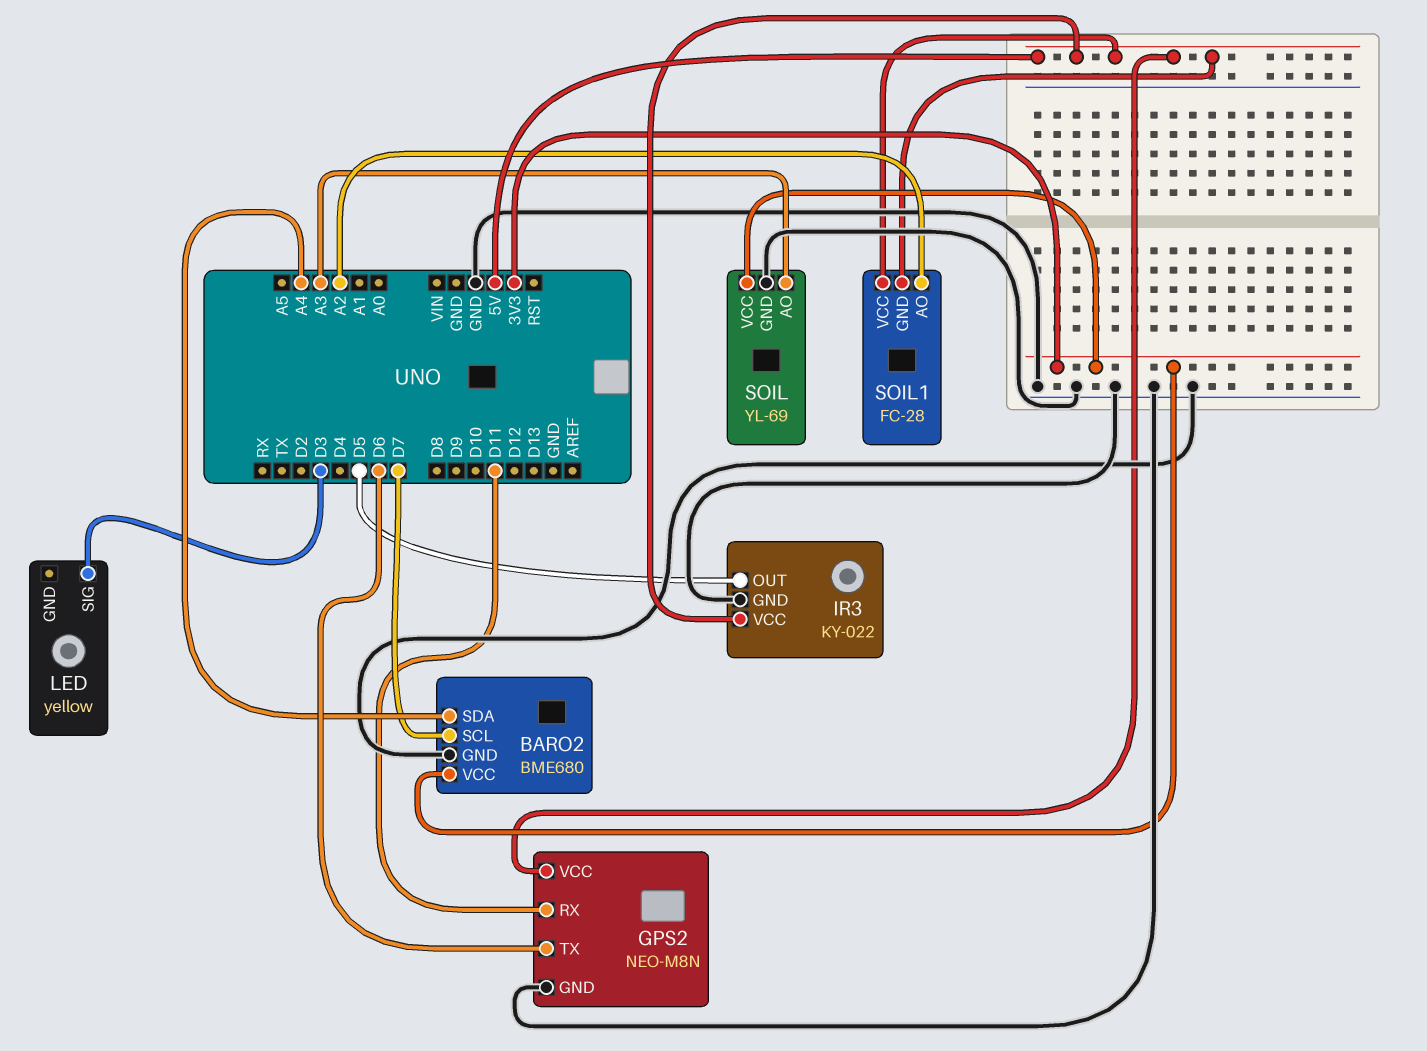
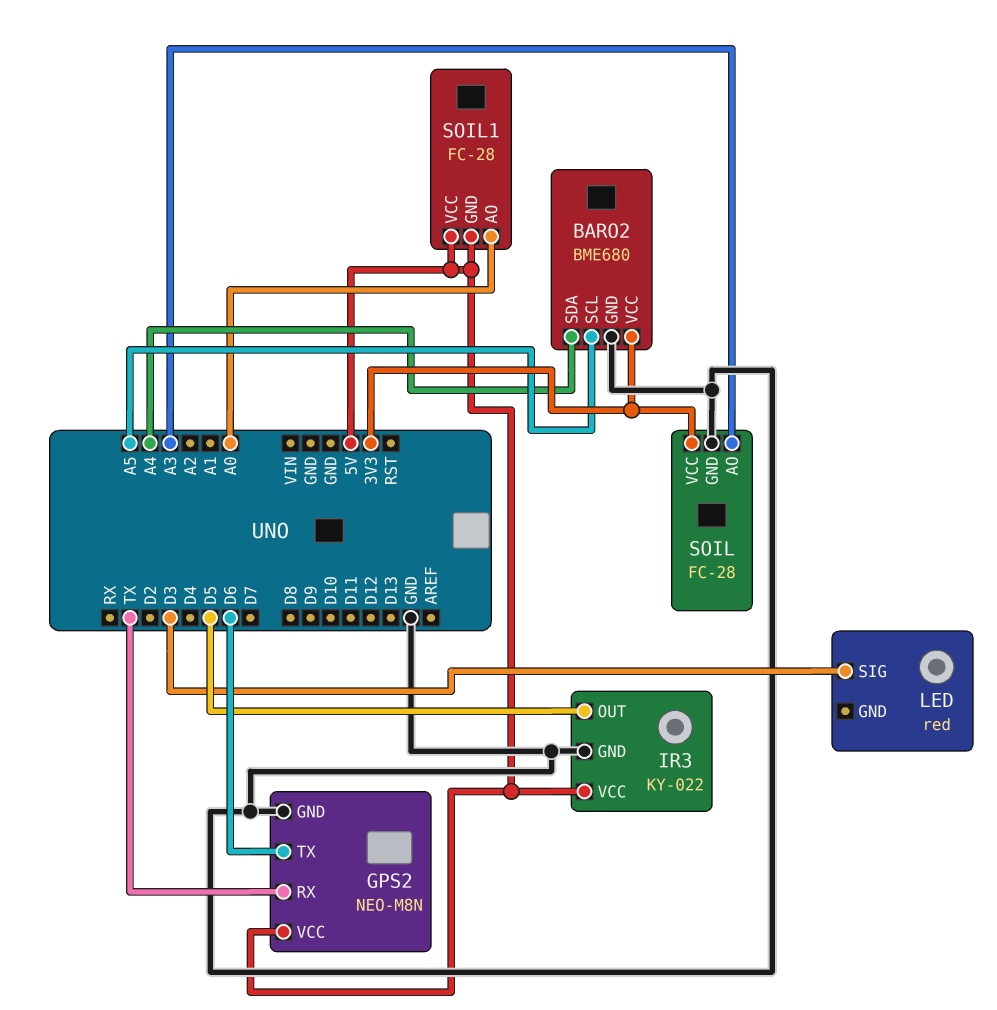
BARO2 pin SCL: D7 -> A5
GPS2 pin RX: D11 -> TX
LED: yellow -> red
SOIL: YL-69 -> FC-28
SOIL1 pin AO: A2 -> A0

